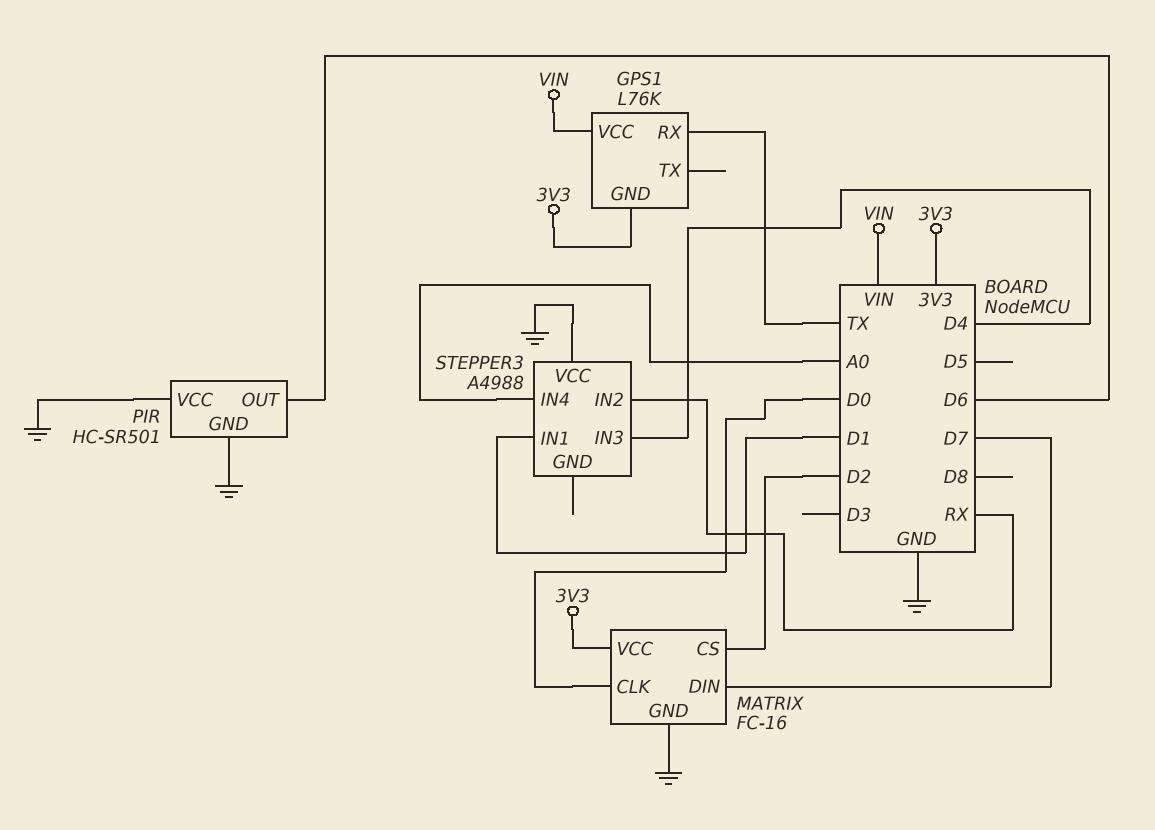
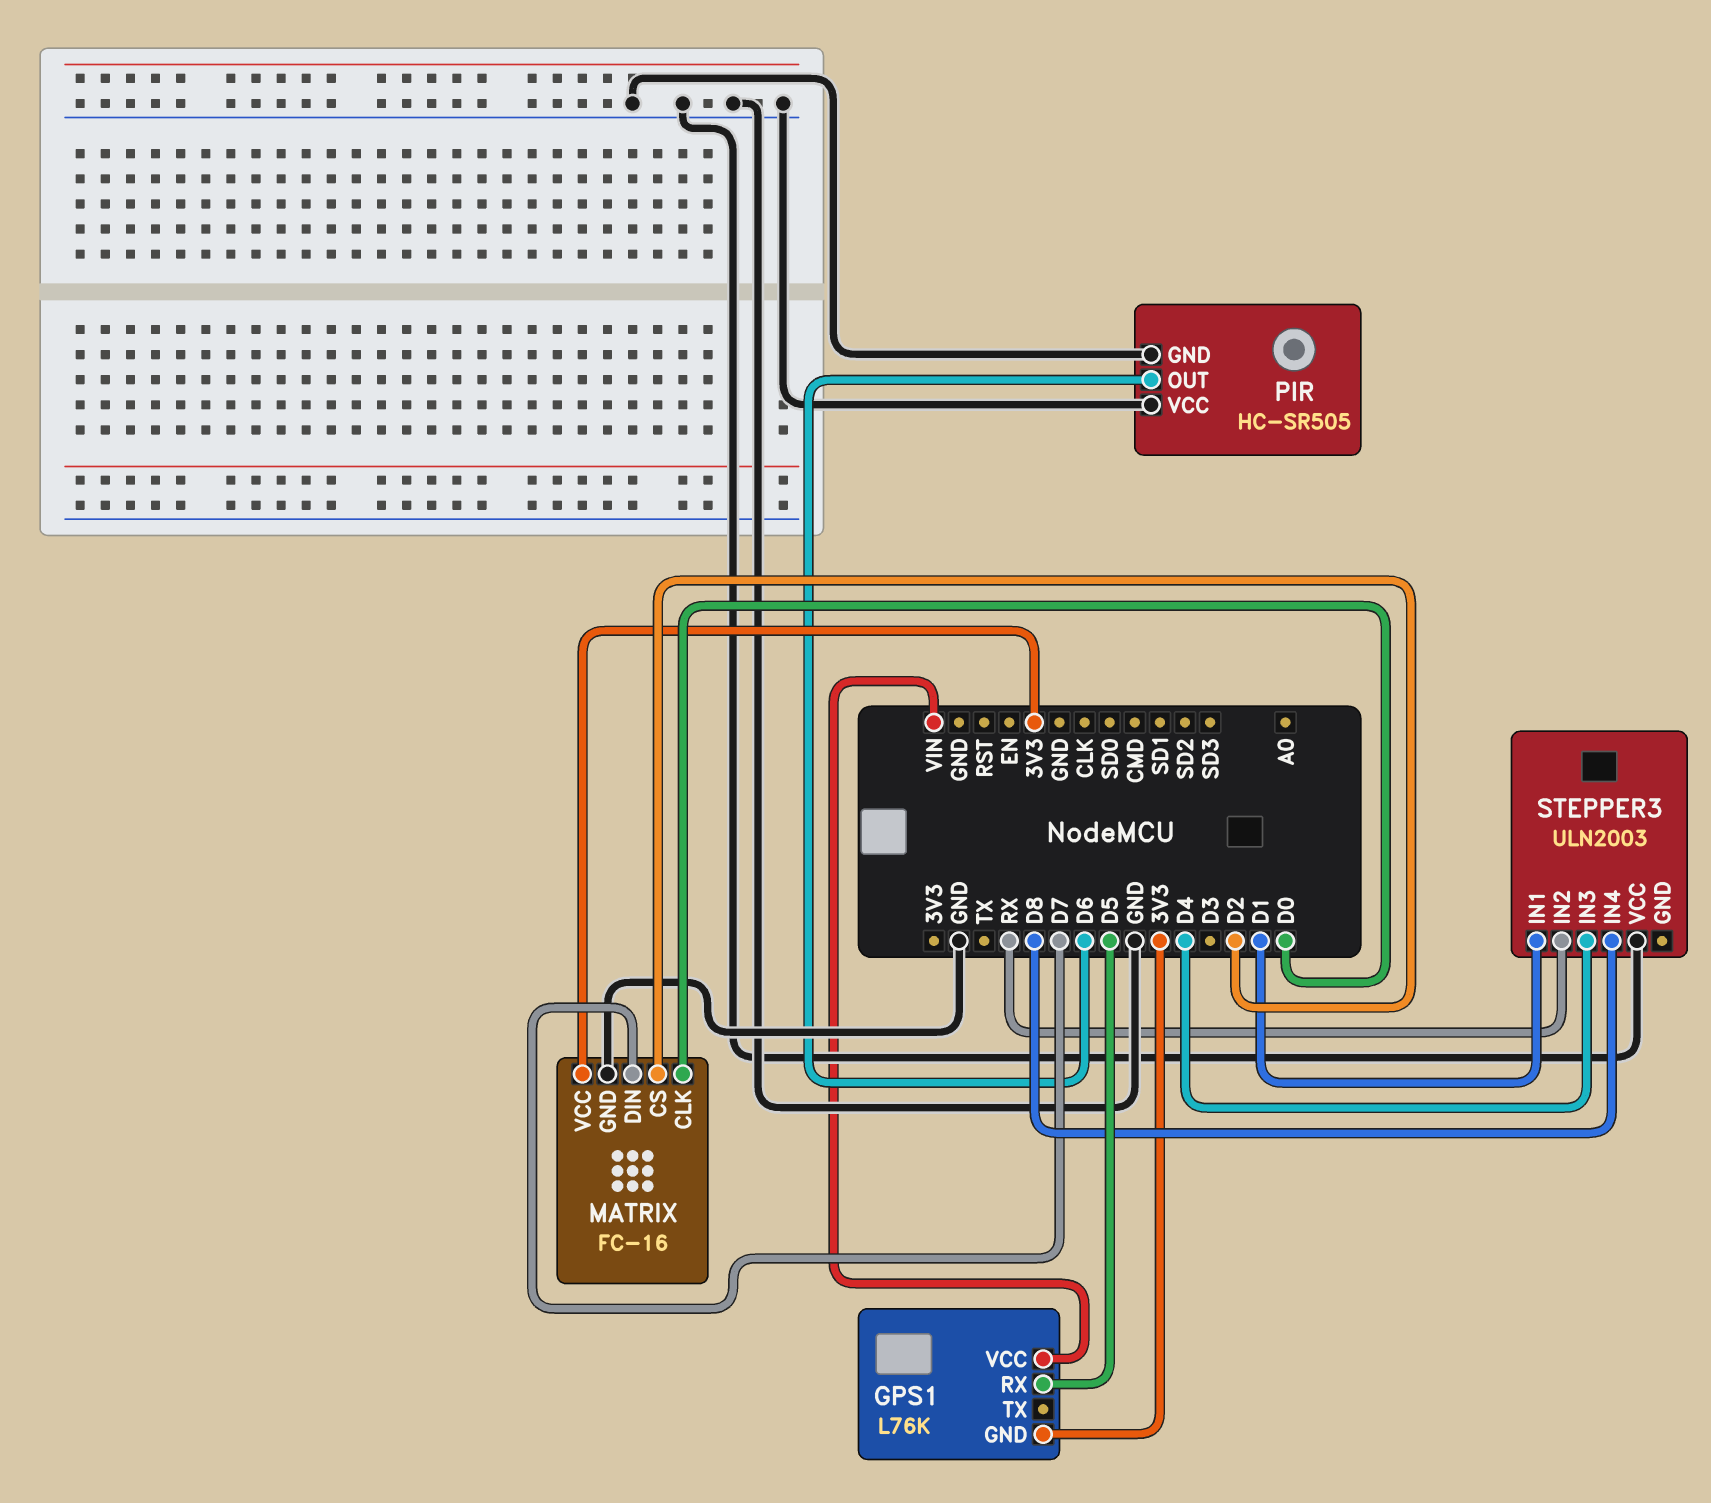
GPS1 pin RX: TX -> D5
PIR: HC-SR501 -> HC-SR505
STEPPER3: A4988 -> ULN2003
STEPPER3 pin IN4: A0 -> D8

